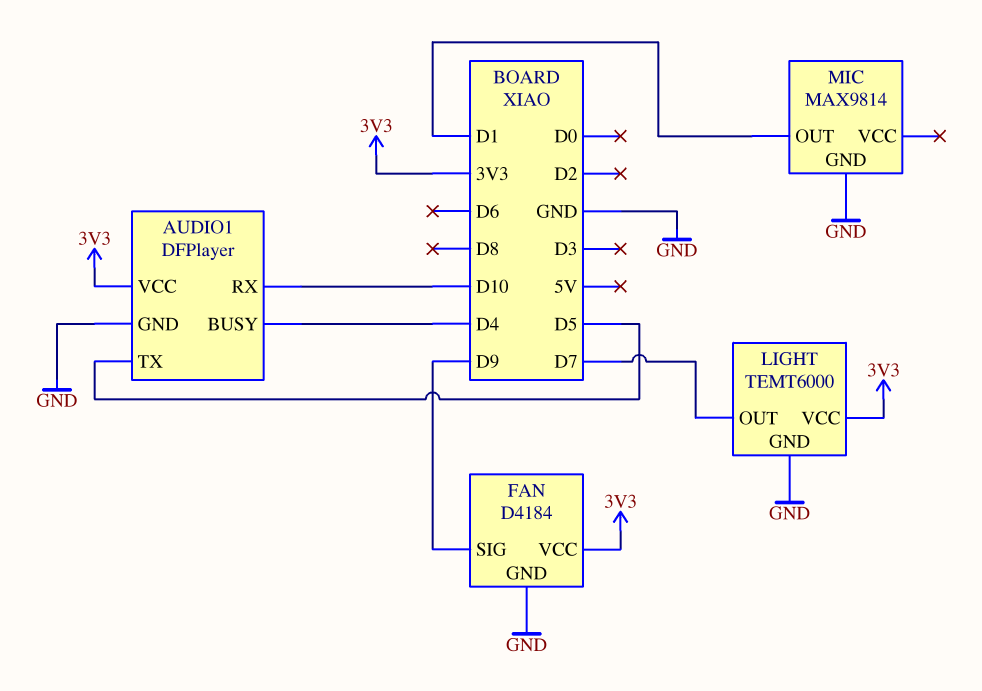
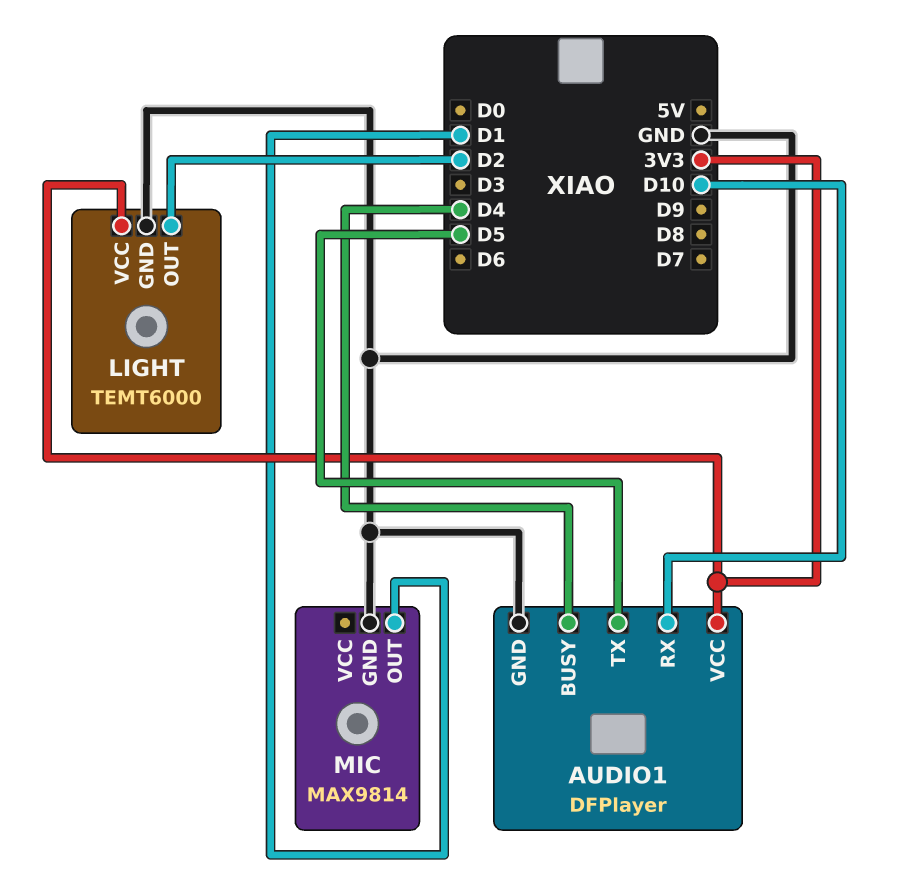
FAN: D4184 -> none
FAN pin GND: GND -> none
FAN pin SIG: D9 -> none
FAN pin VCC: 3V3 -> none
LIGHT pin OUT: D7 -> D2

